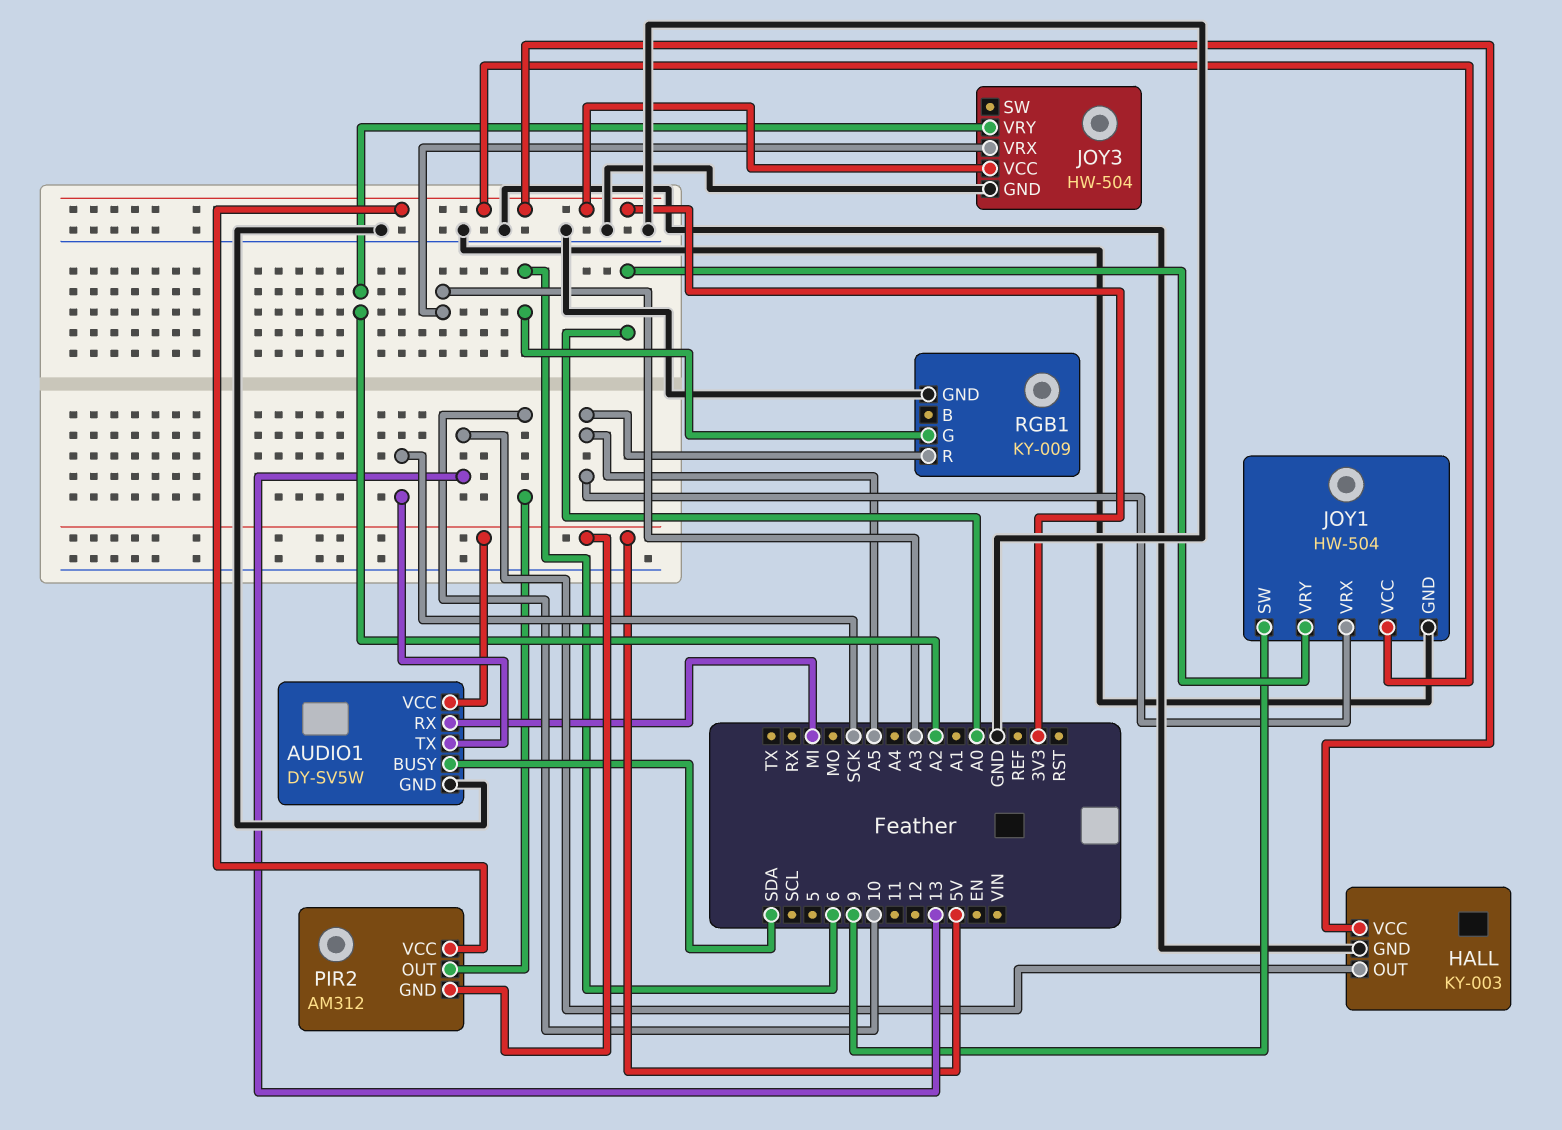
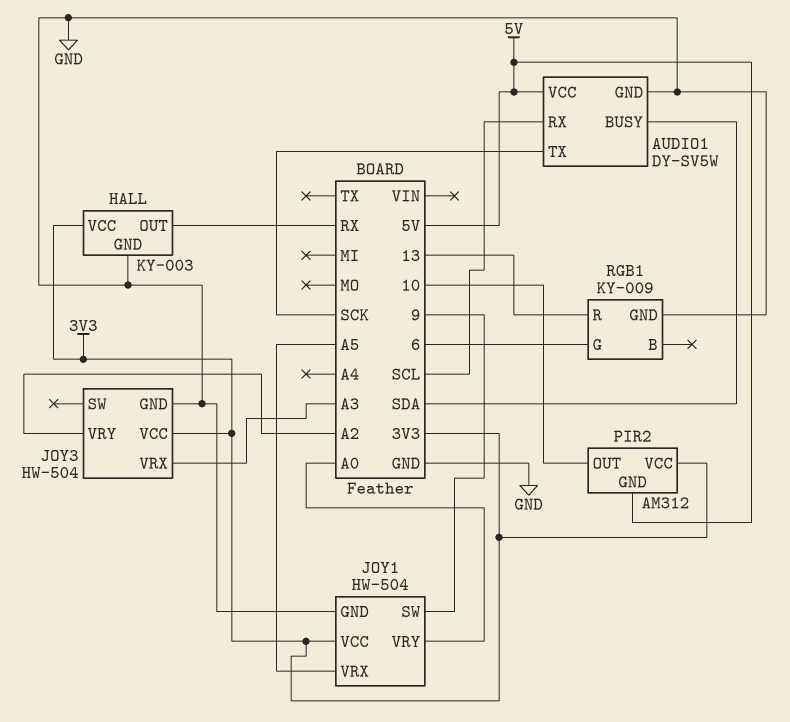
AUDIO1 pin RX: MI -> SCL
HALL pin OUT: 13 -> RX
RGB1 pin R: A5 -> 13

